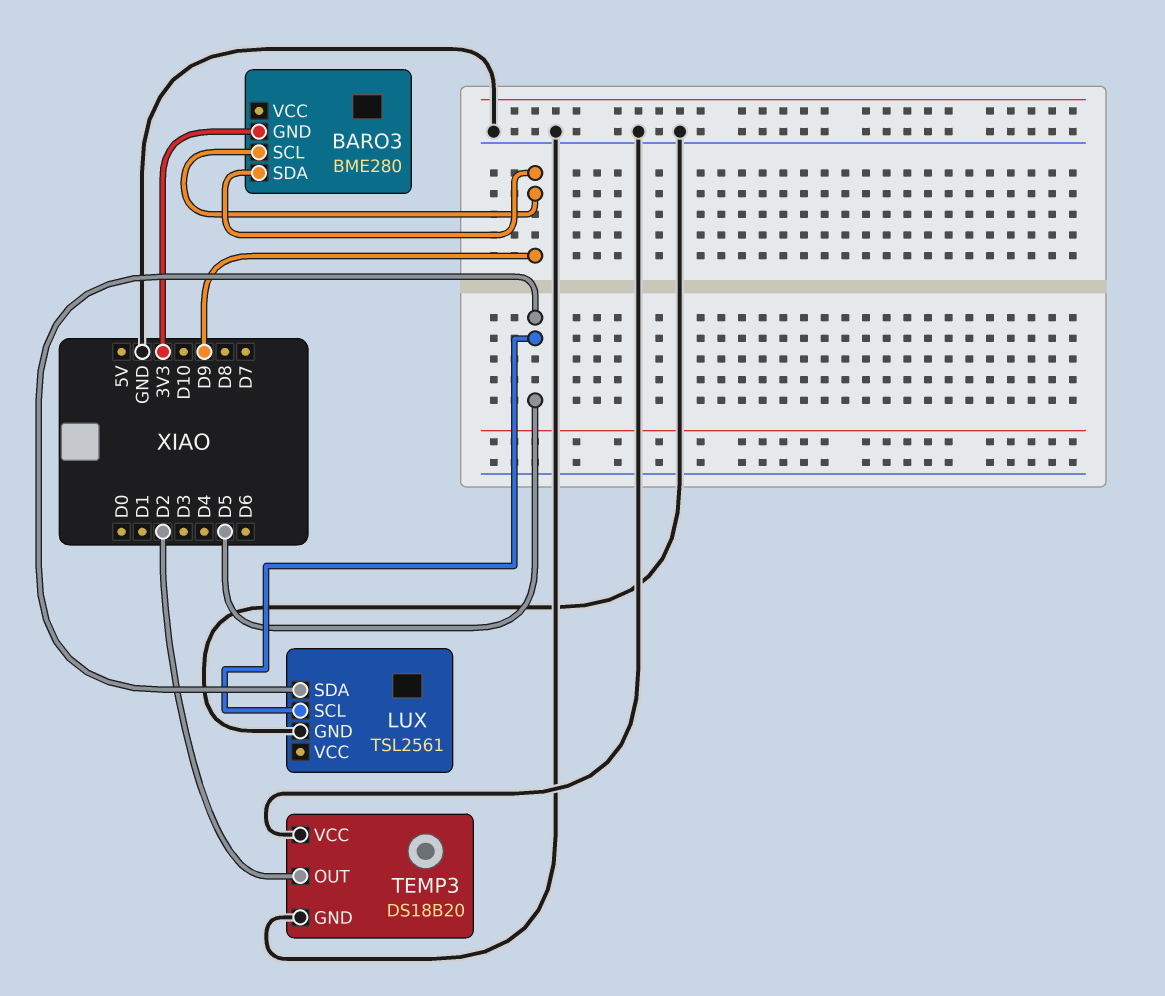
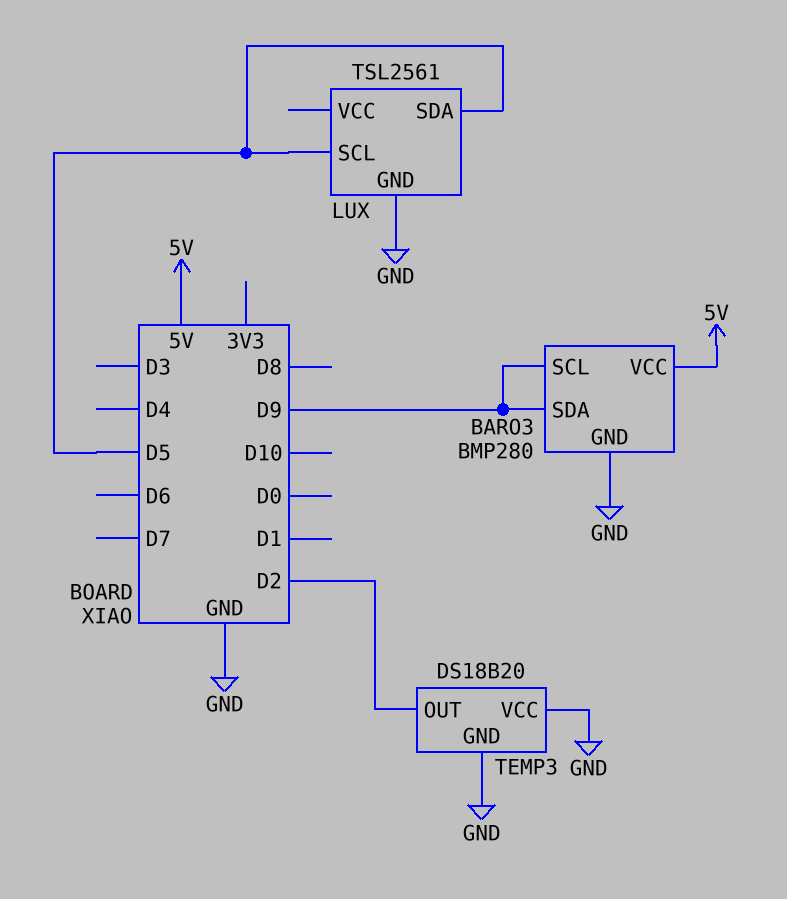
BARO3: BME280 -> BMP280
BARO3 pin GND: 3V3 -> GND
BARO3 pin VCC: none -> 5V

